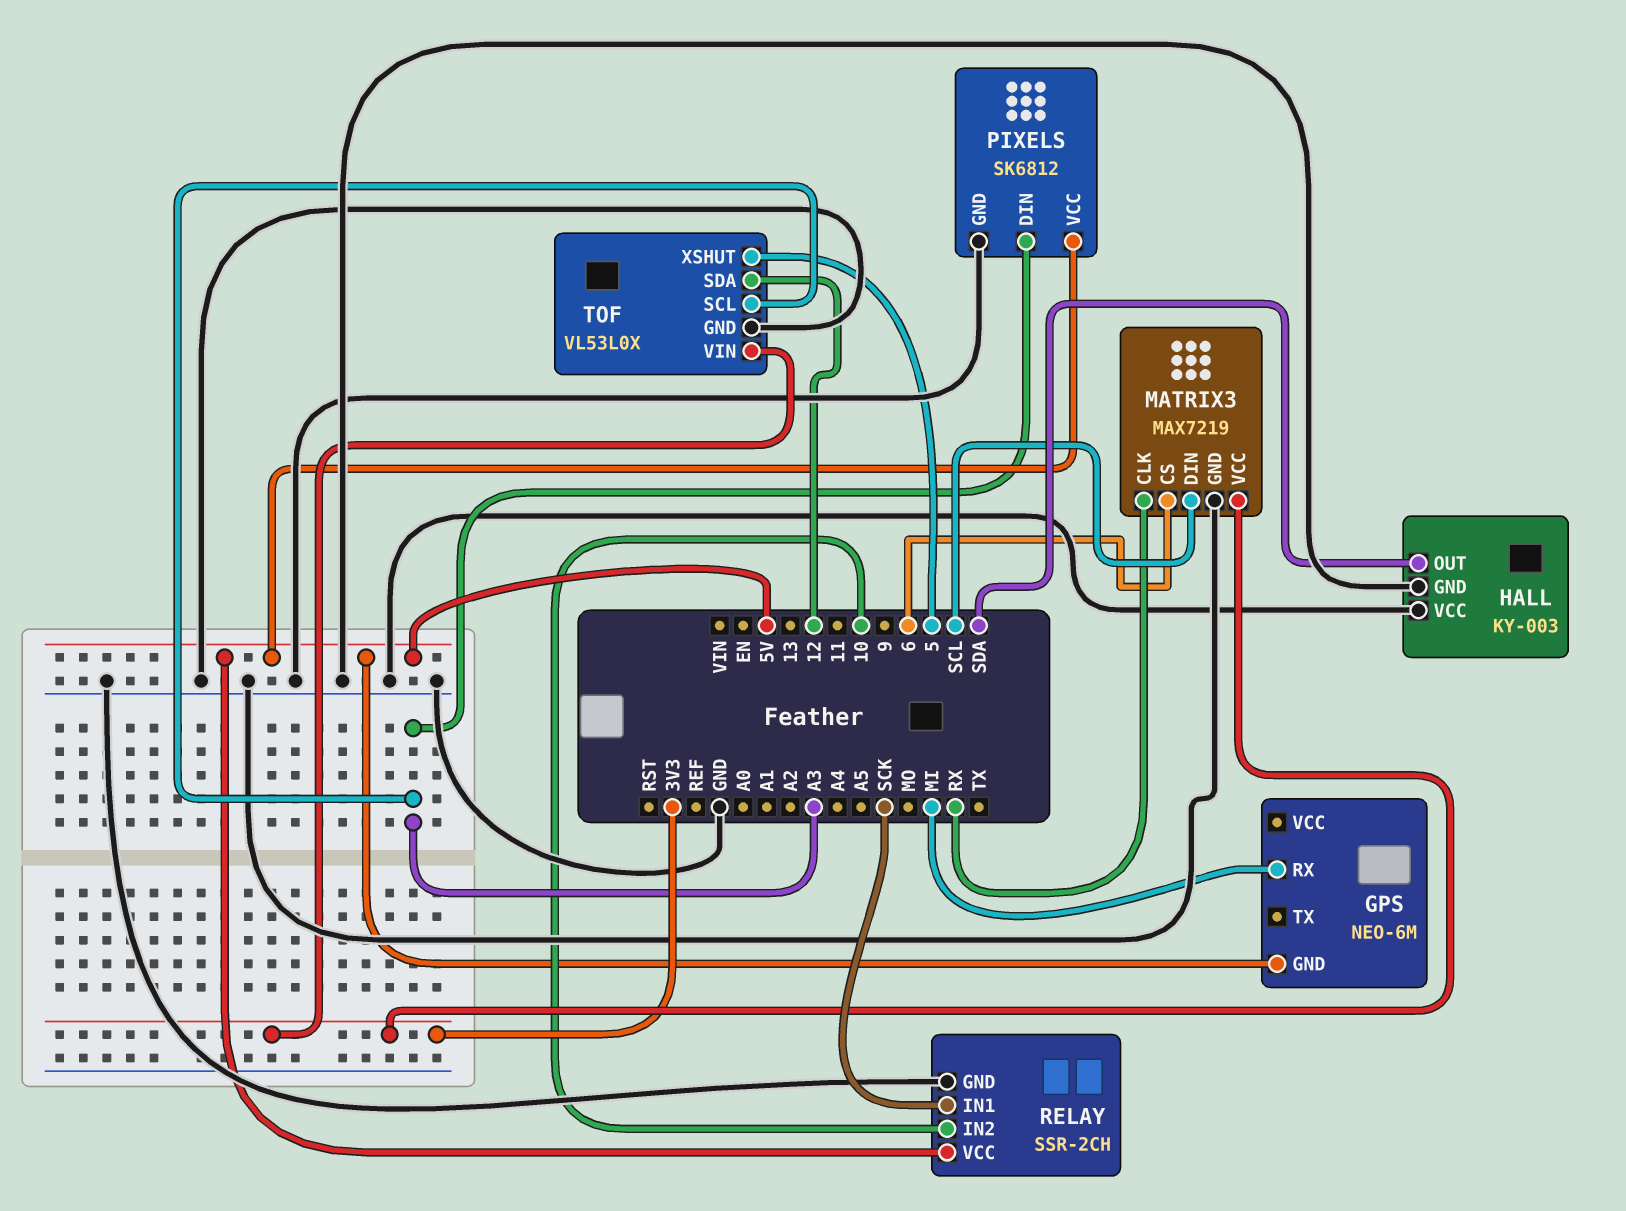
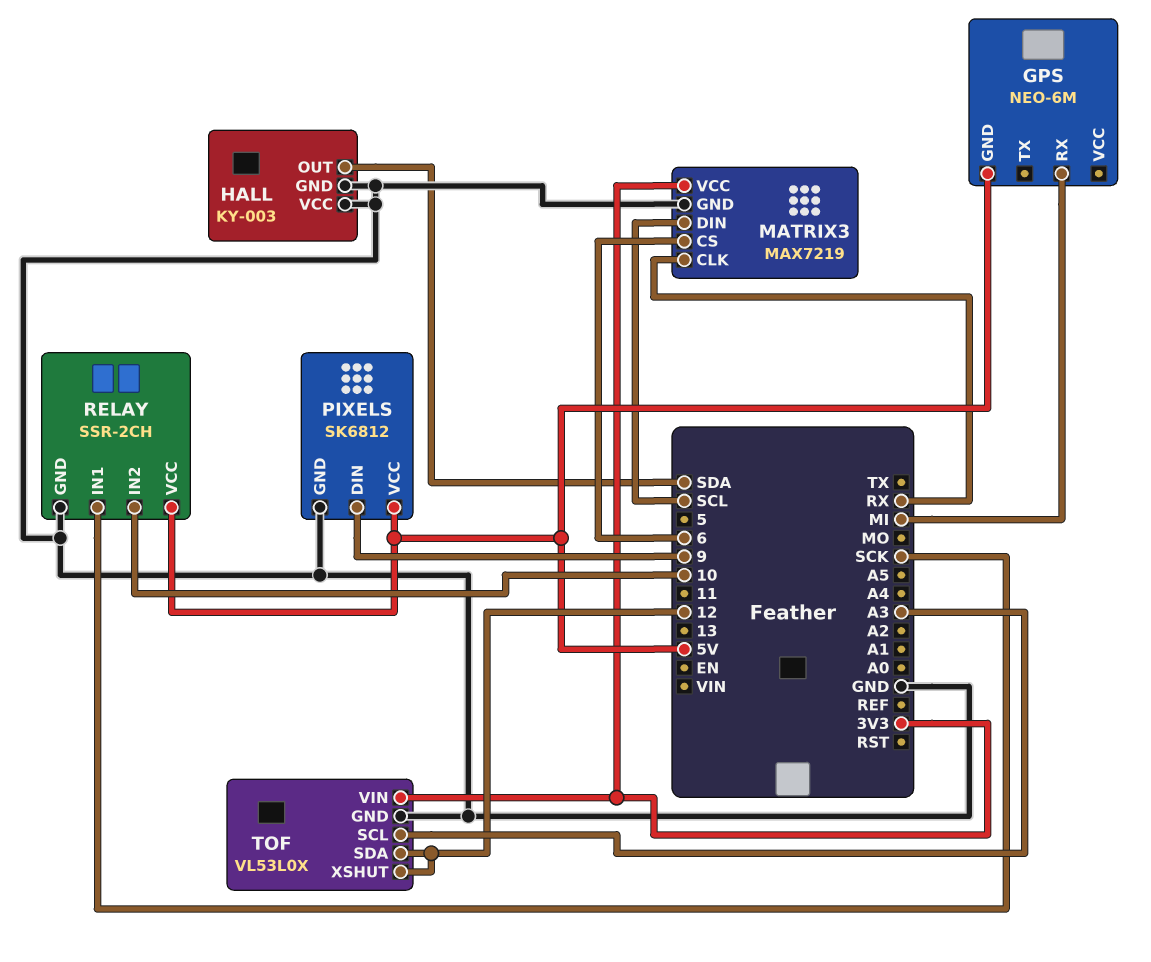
PIXELS pin DIN: A3 -> 9
TOF pin XSHUT: 5 -> 12

